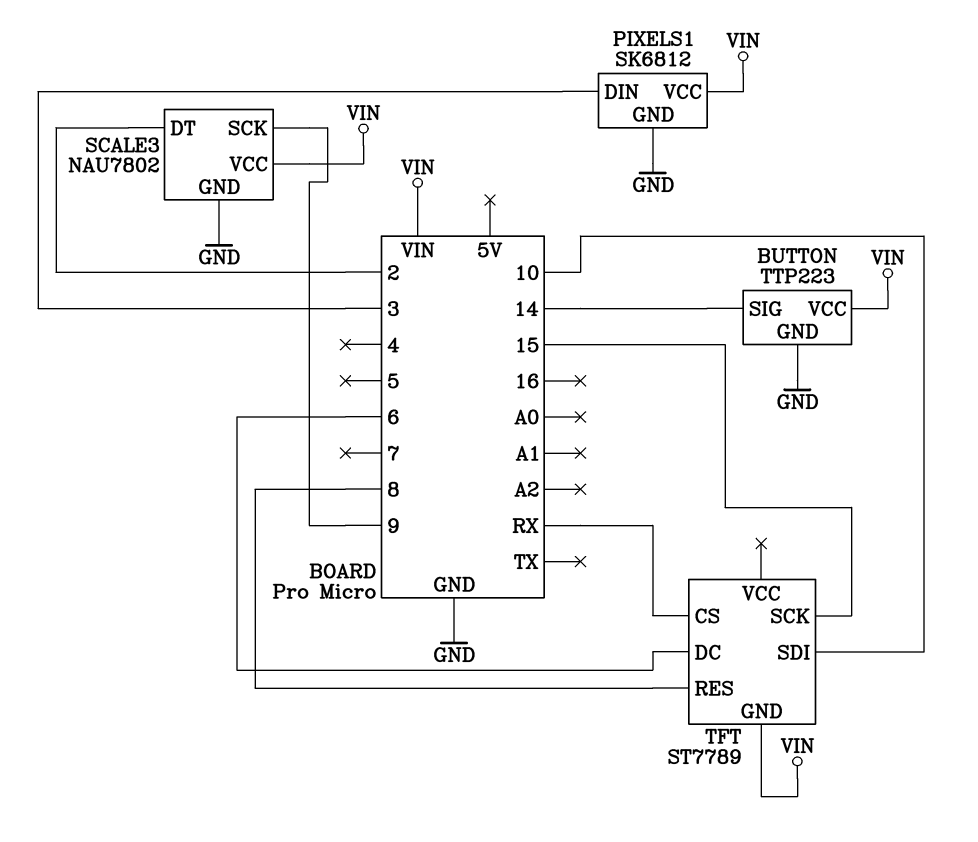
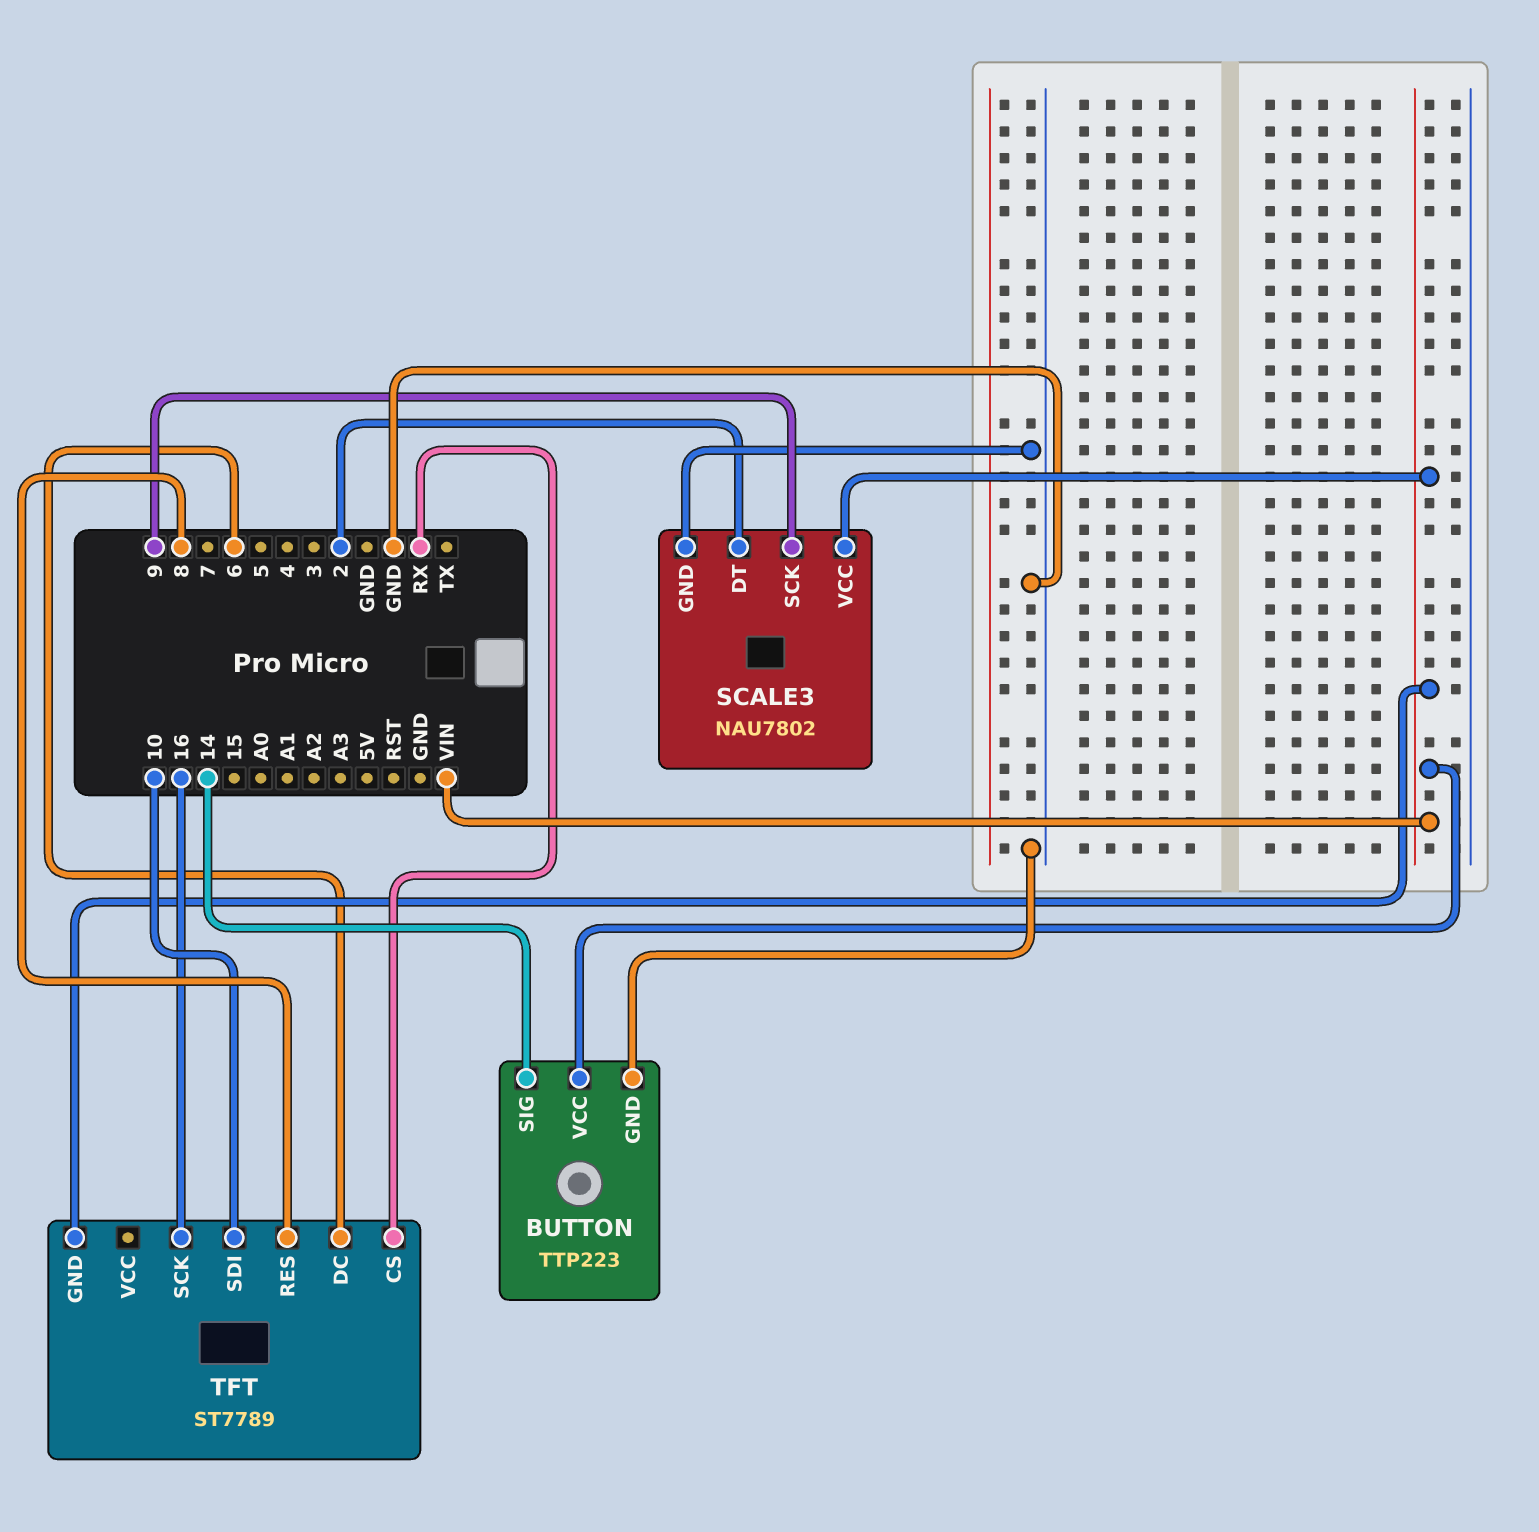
PIXELS1: SK6812 -> none
PIXELS1 pin DIN: 3 -> none
PIXELS1 pin GND: GND -> none
PIXELS1 pin VCC: VIN -> none
TFT pin SCK: 15 -> 16

